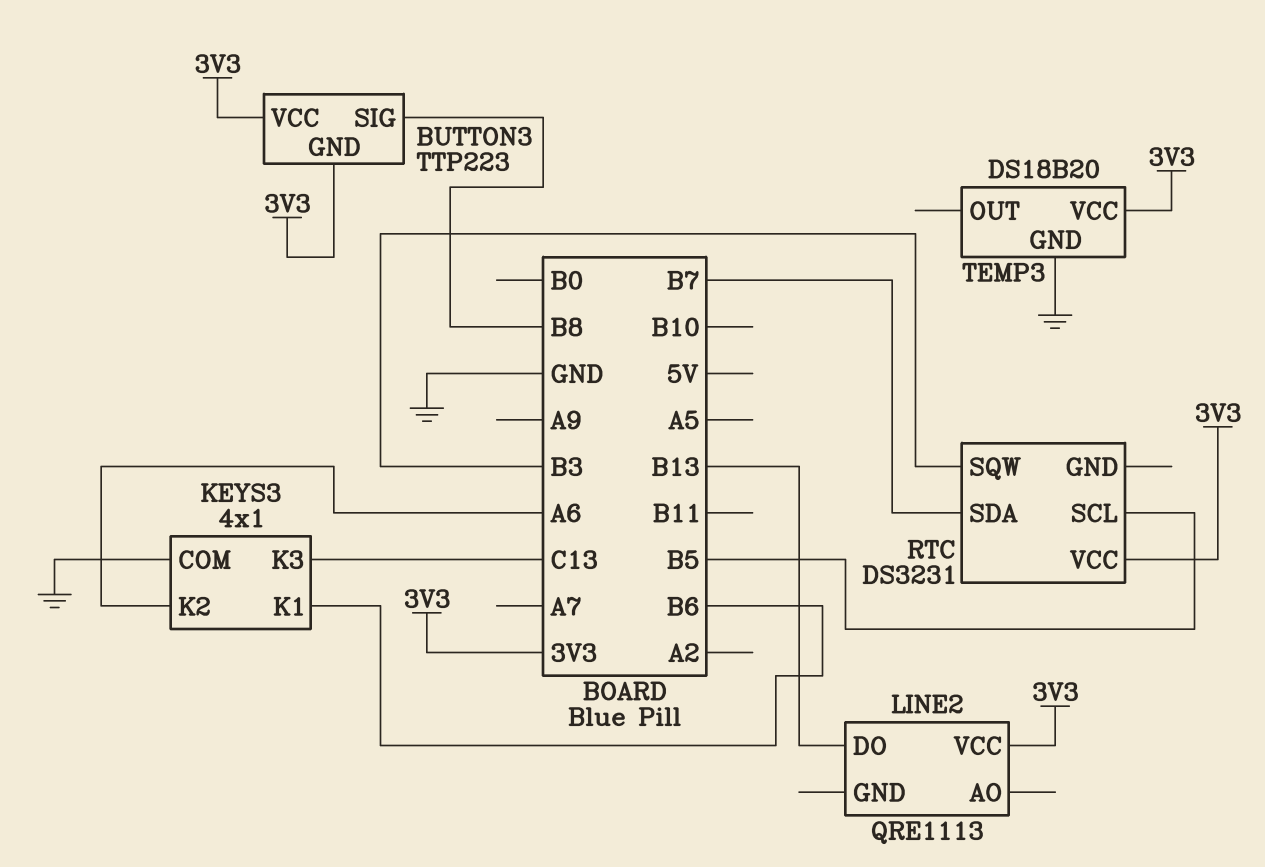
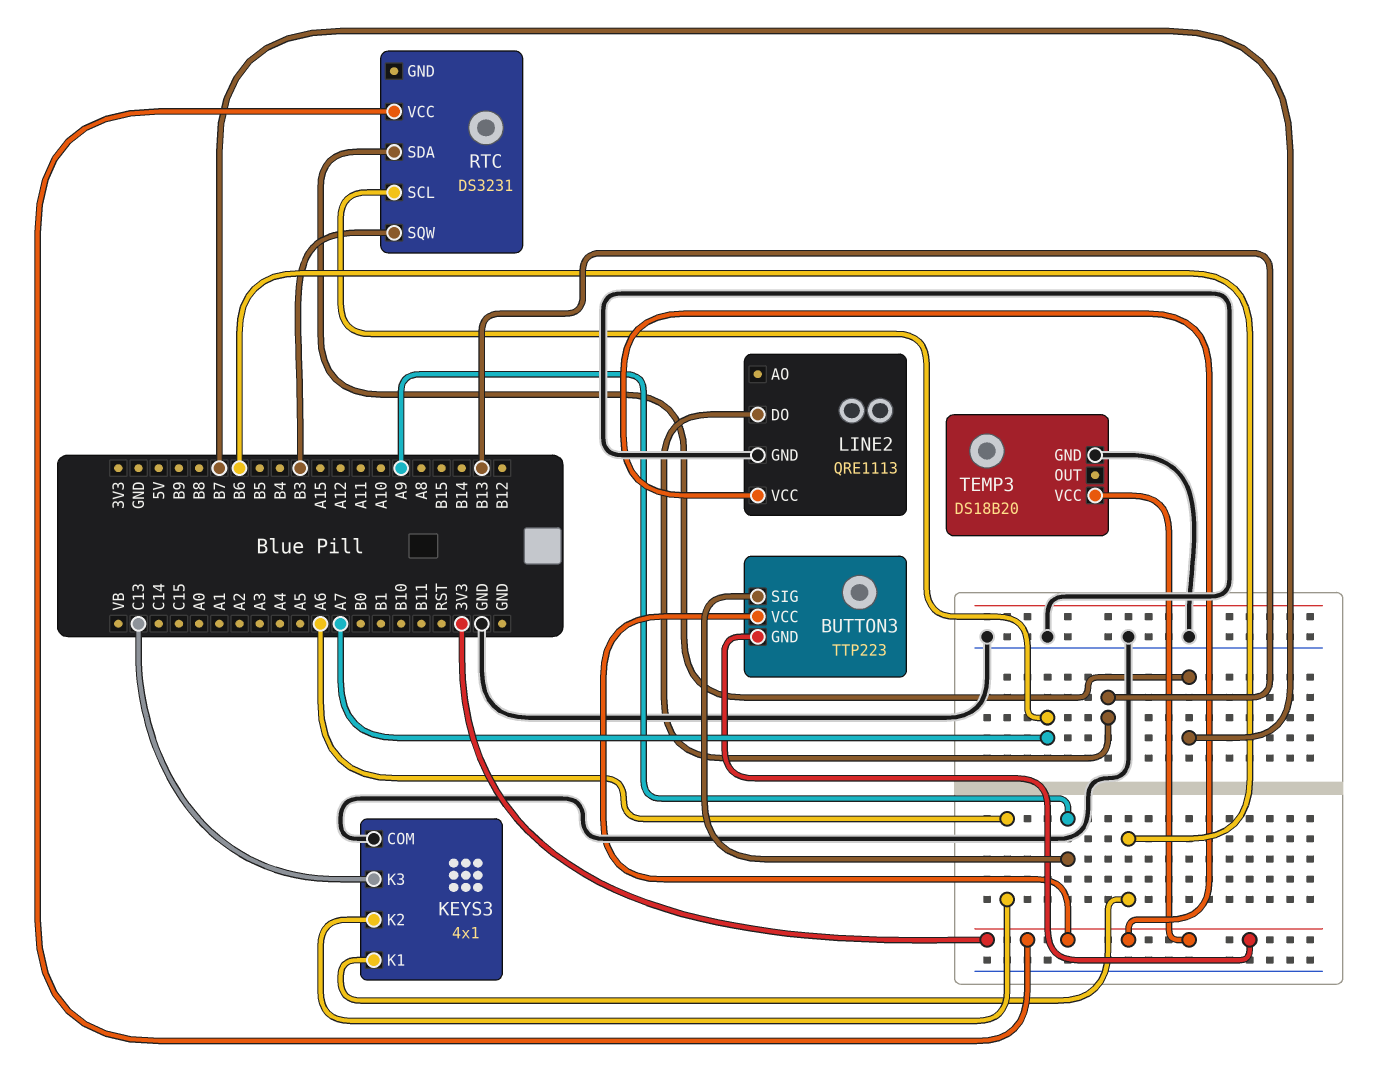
BUTTON3 pin SIG: B8 -> A9
LINE2 pin GND: none -> GND
RTC pin SCL: B5 -> A7

